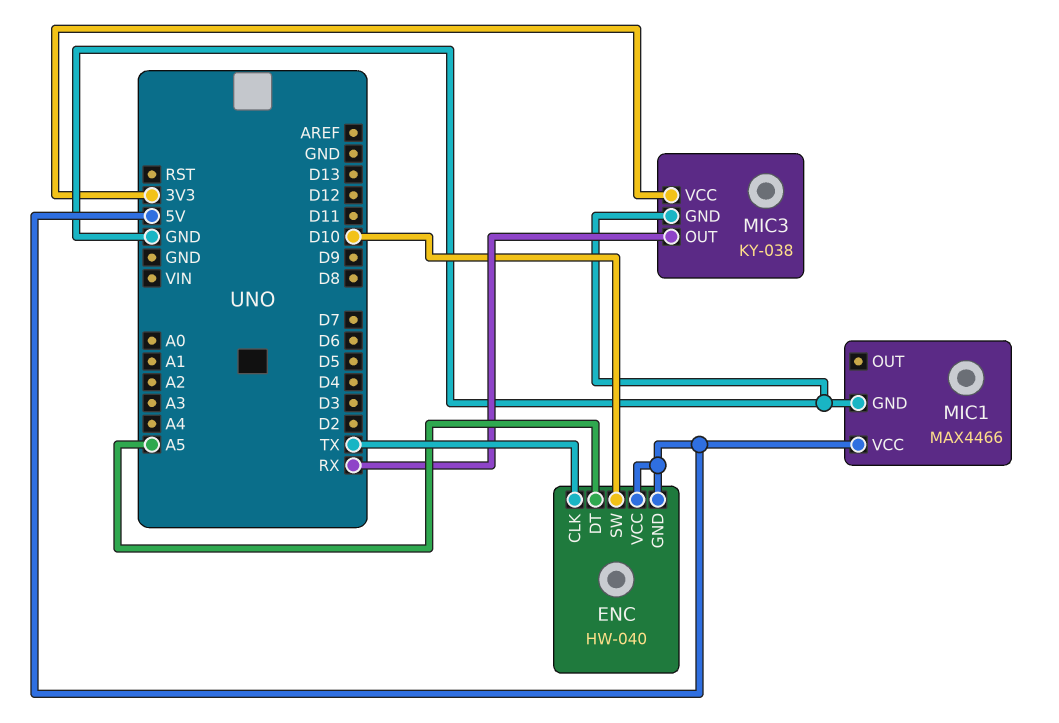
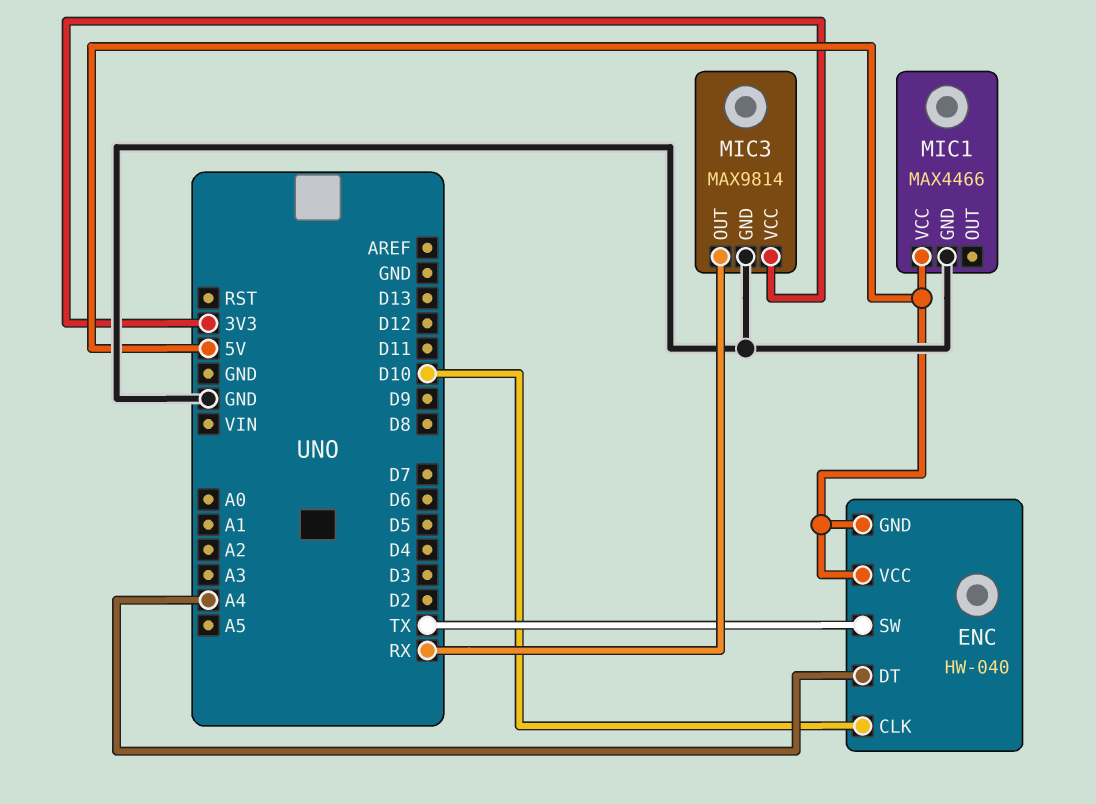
ENC pin CLK: TX -> D10
ENC pin DT: A5 -> A4
ENC pin SW: D10 -> TX
MIC3: KY-038 -> MAX9814

